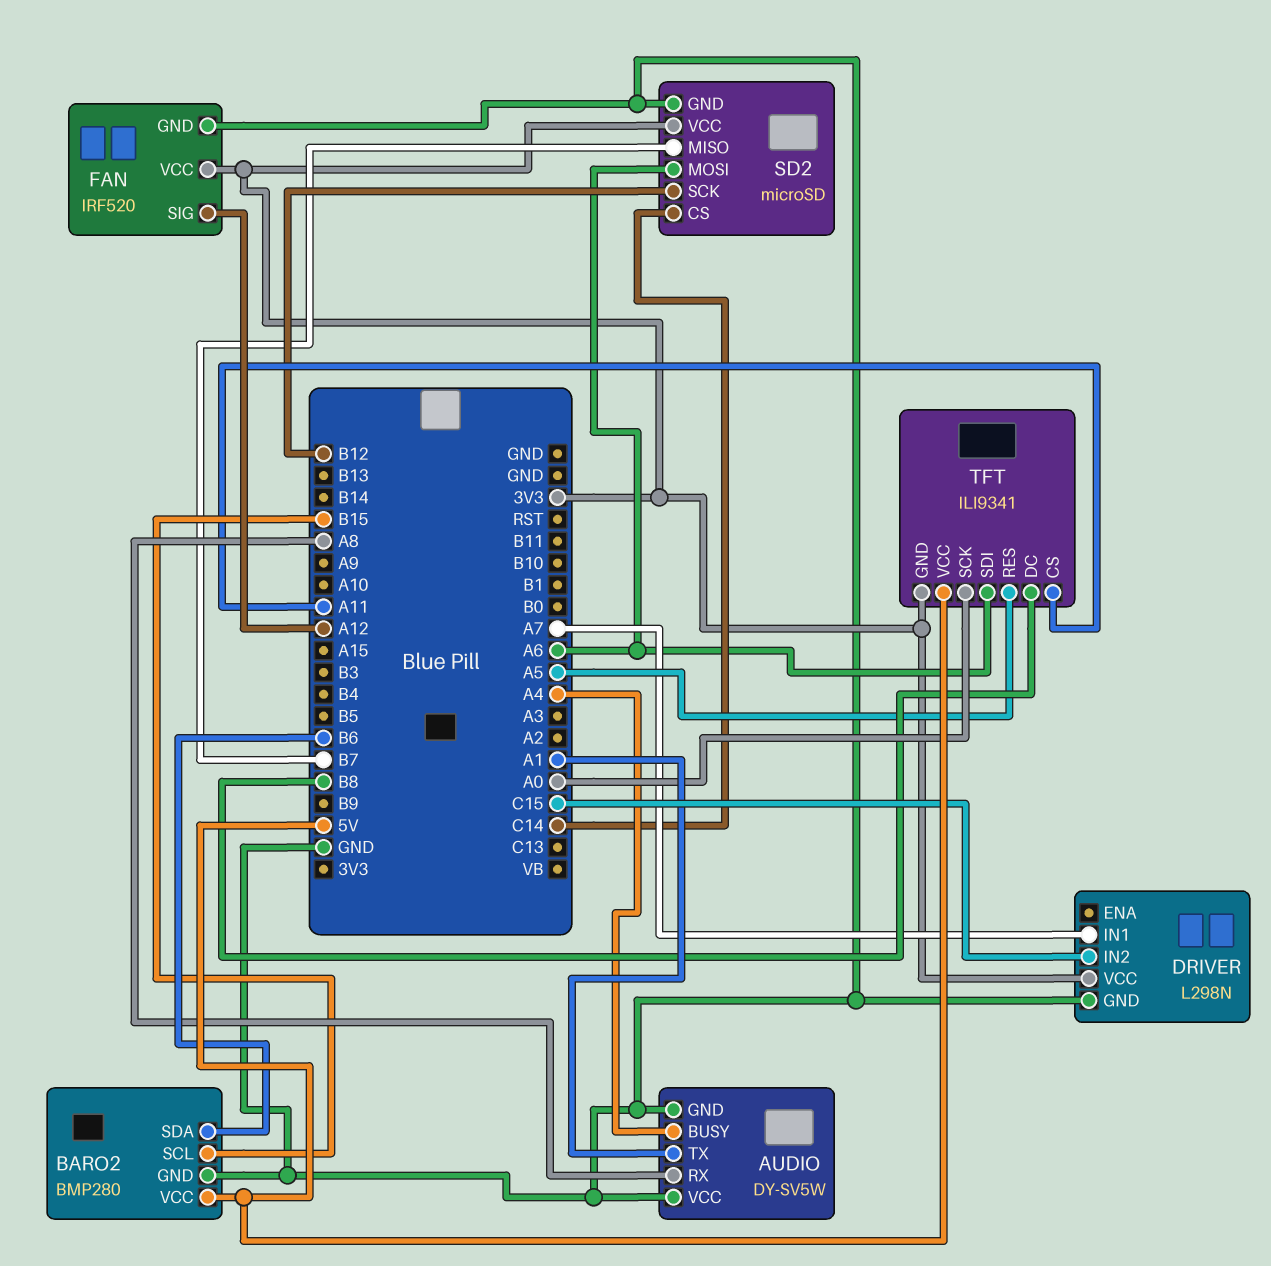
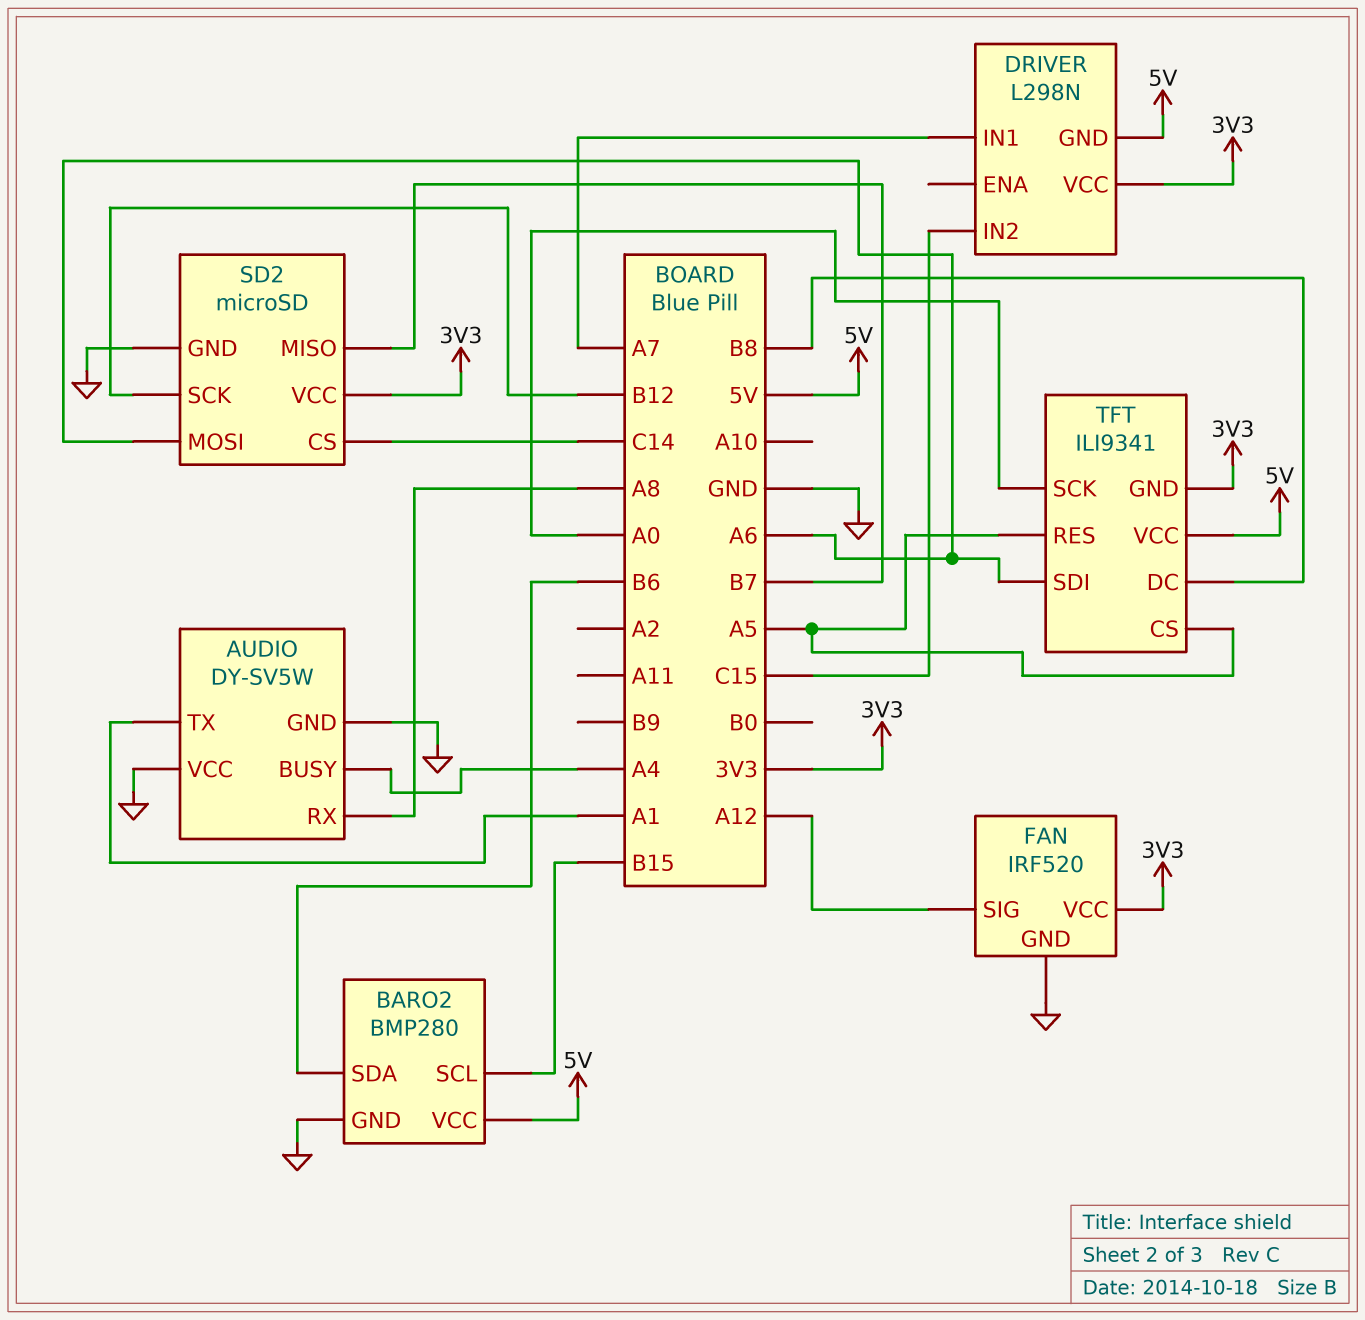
DRIVER pin GND: GND -> 5V
TFT pin CS: A11 -> A5

